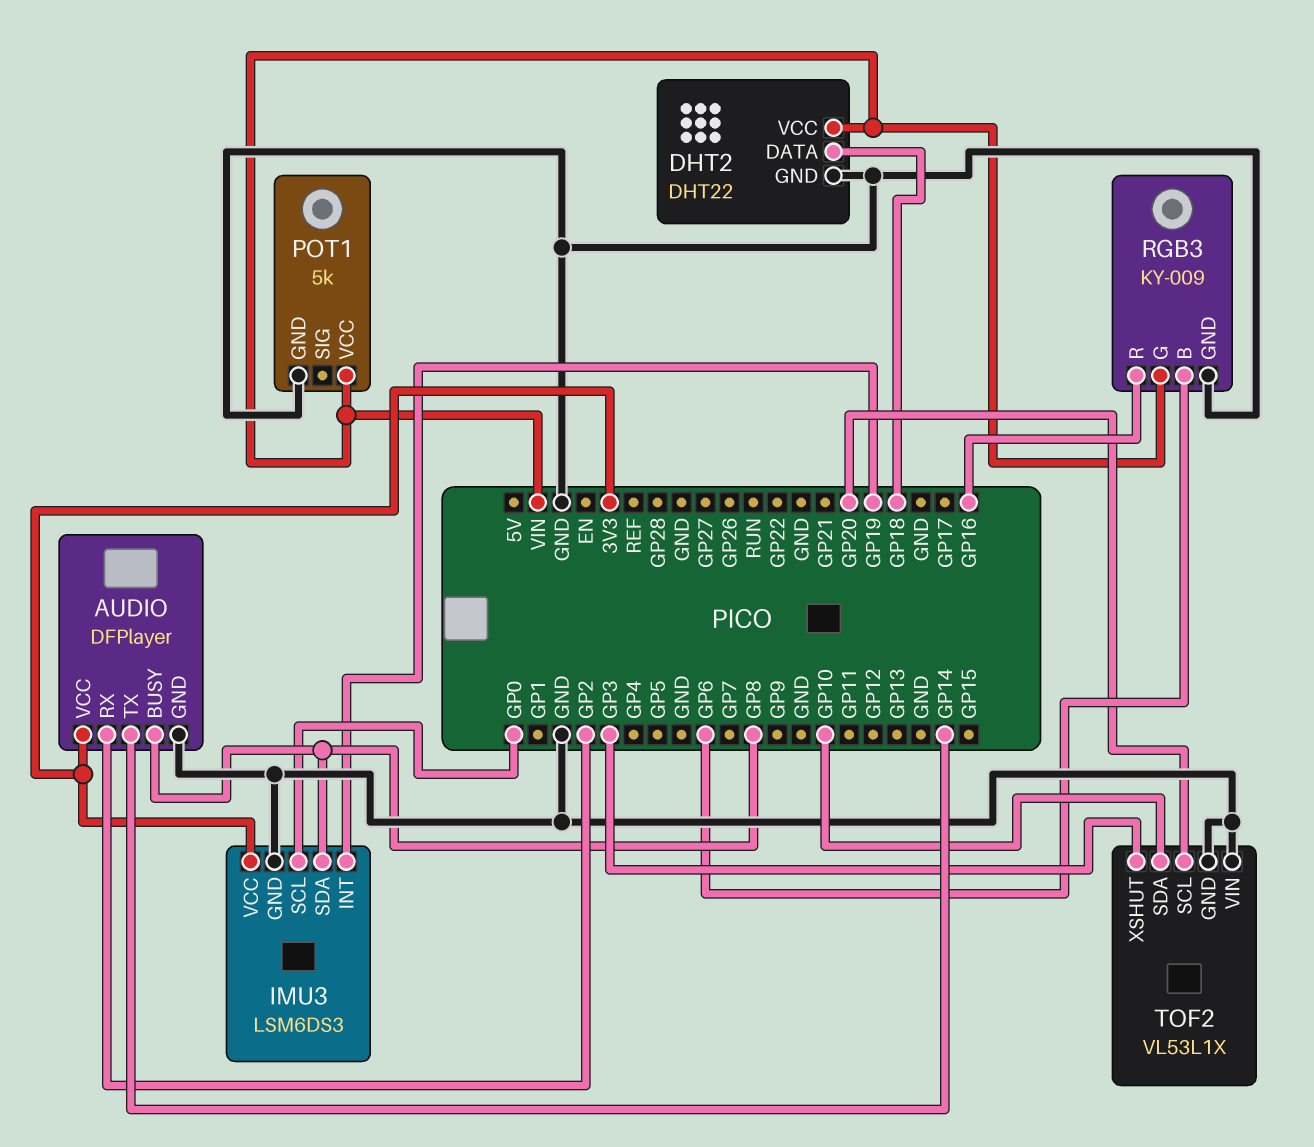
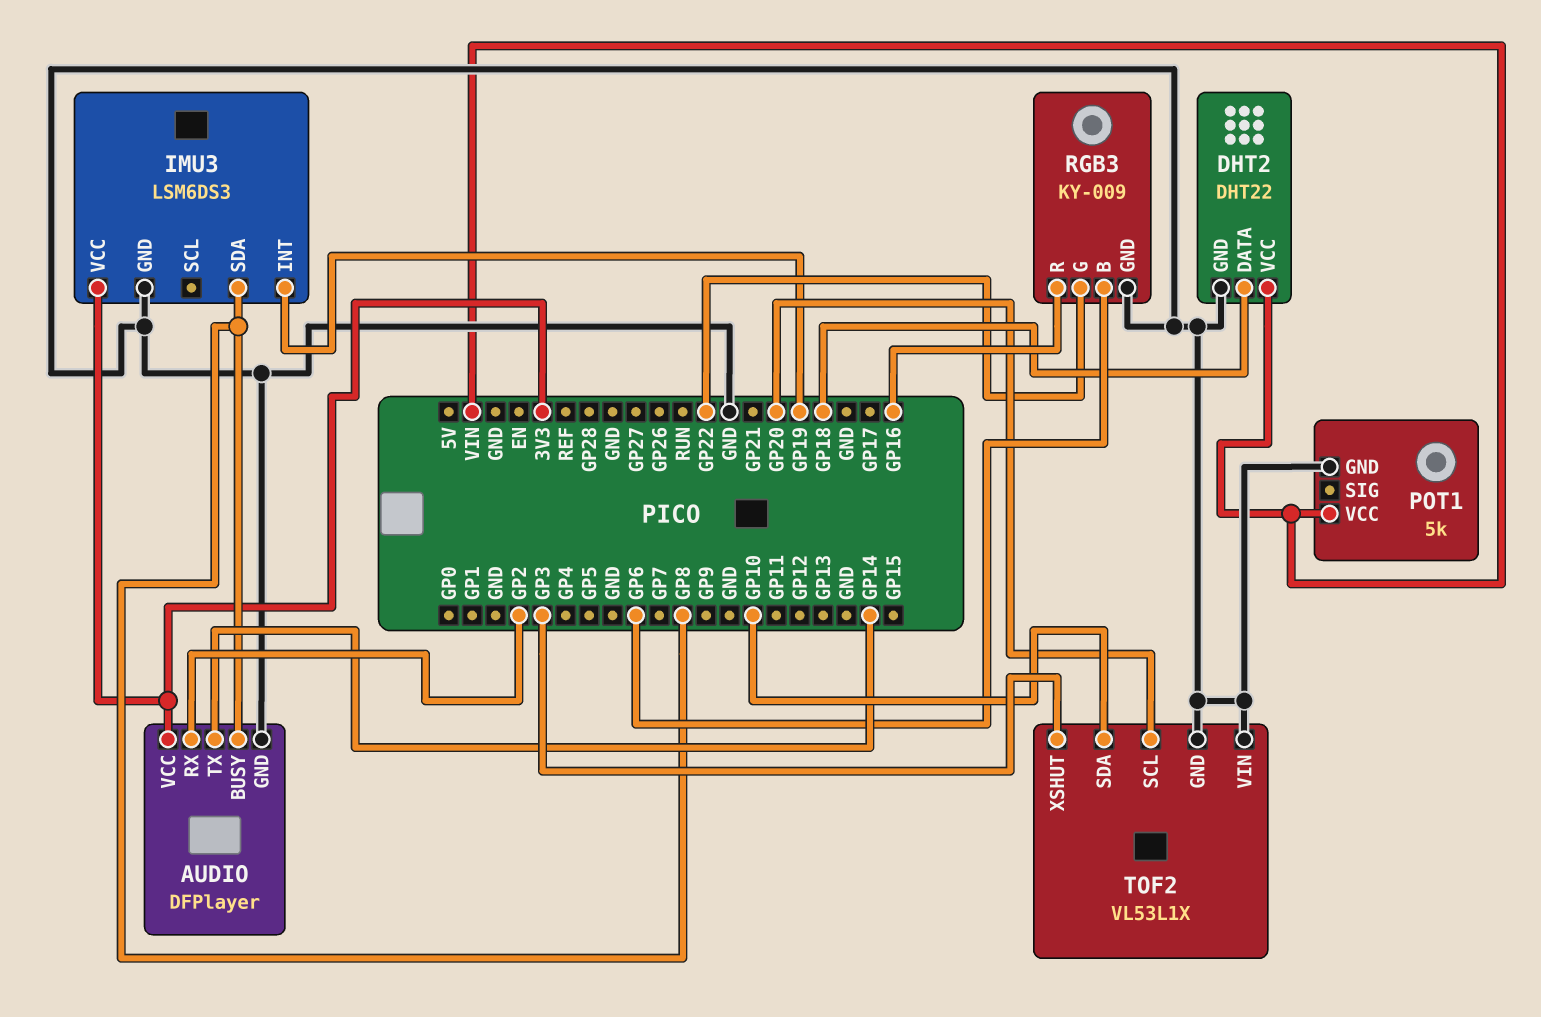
IMU3 pin SCL: GP0 -> none
RGB3 pin G: VIN -> GP22

